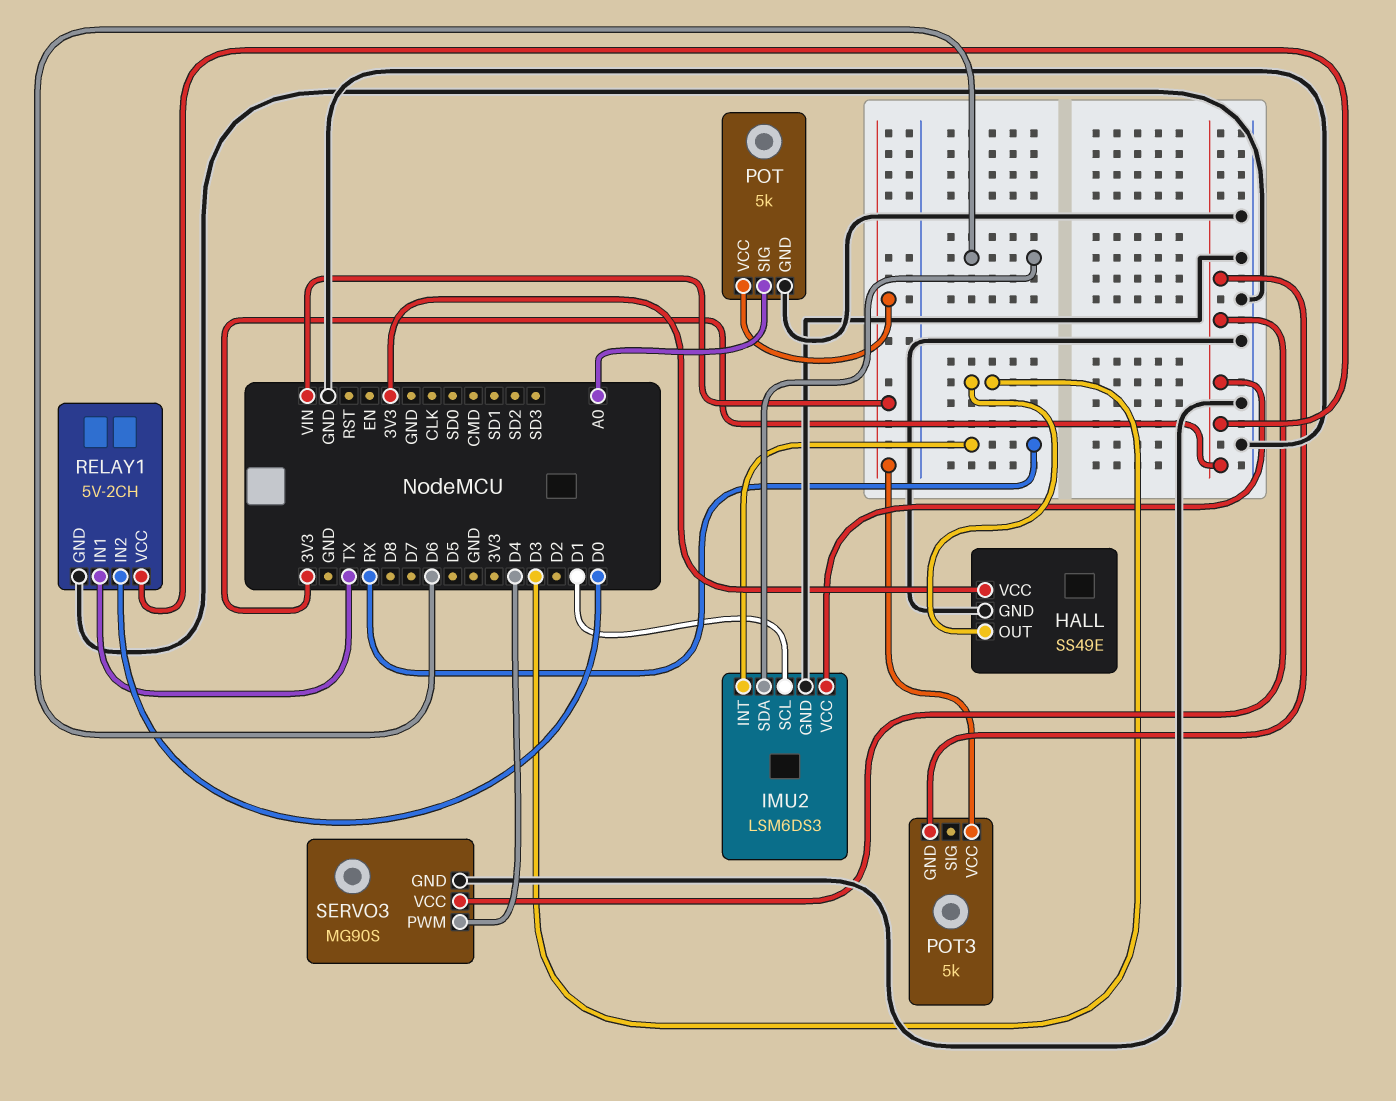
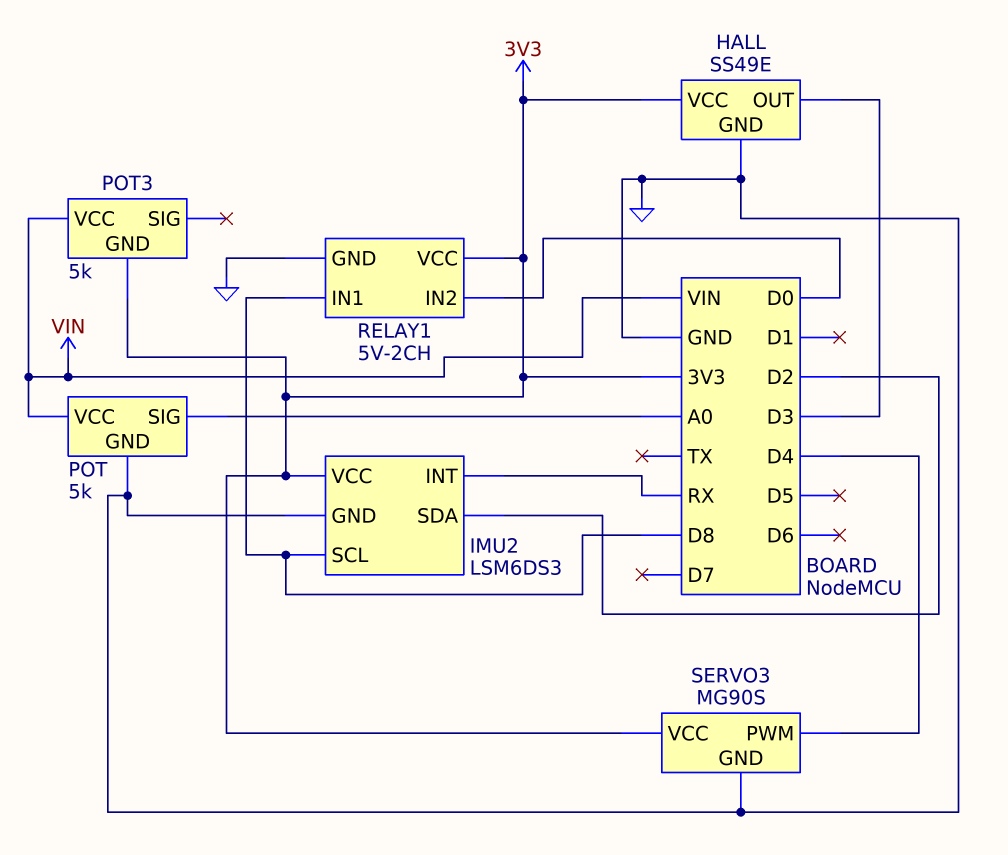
IMU2 pin SCL: D1 -> D8
IMU2 pin SDA: D6 -> D2
RELAY1 pin IN1: TX -> D8

